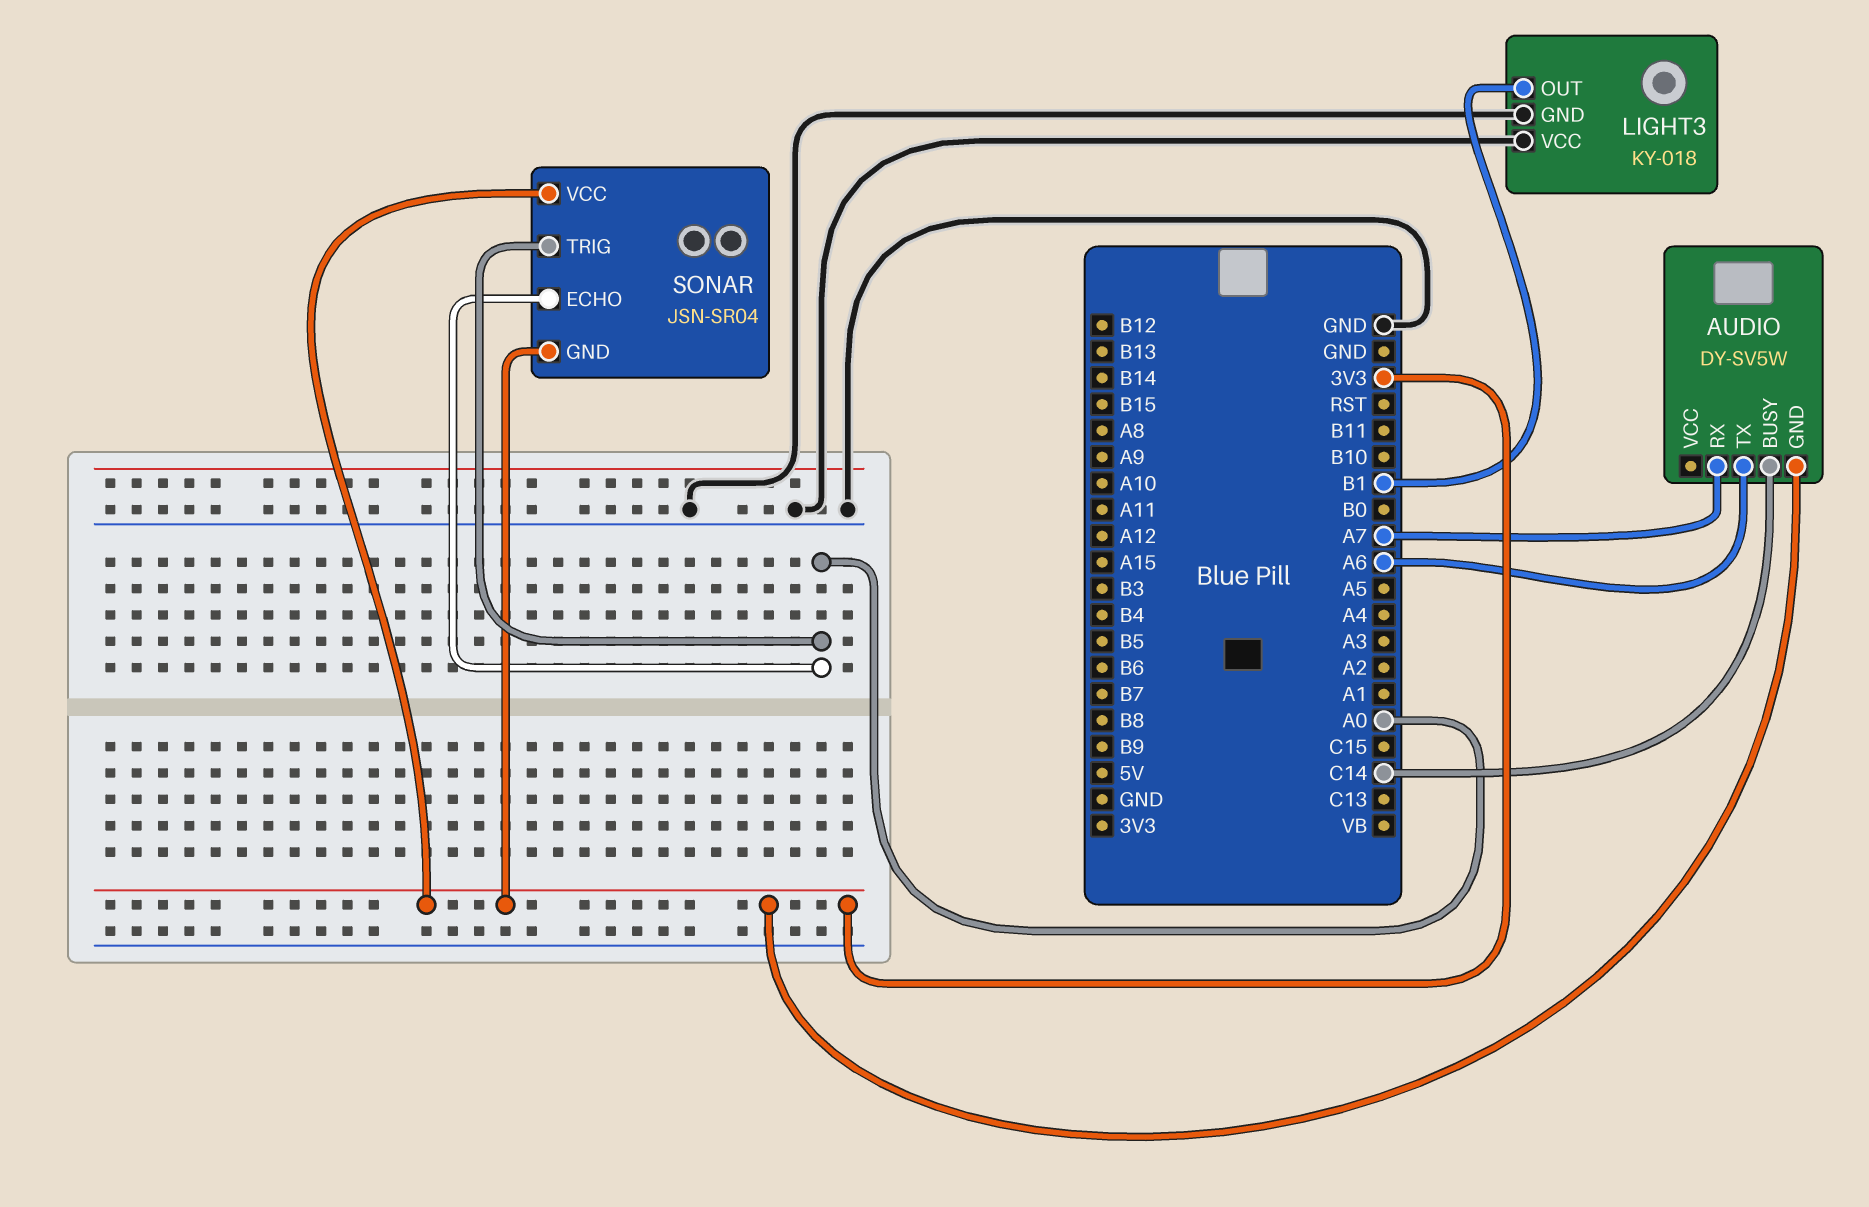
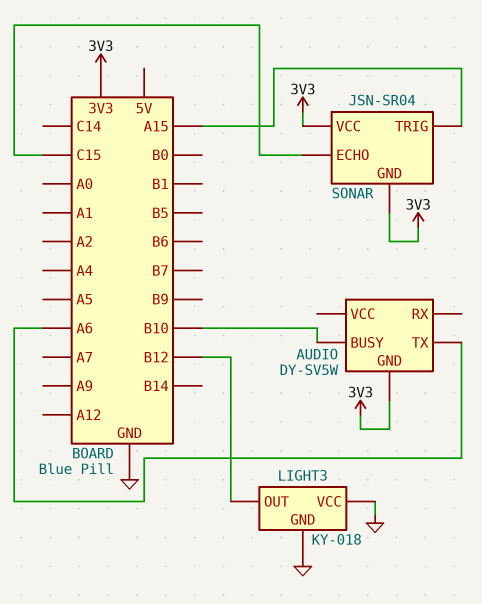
AUDIO pin BUSY: C14 -> B10
AUDIO pin RX: A7 -> none
LIGHT3 pin OUT: B1 -> B12
SONAR pin ECHO: A0 -> C15
SONAR pin TRIG: A0 -> A15

